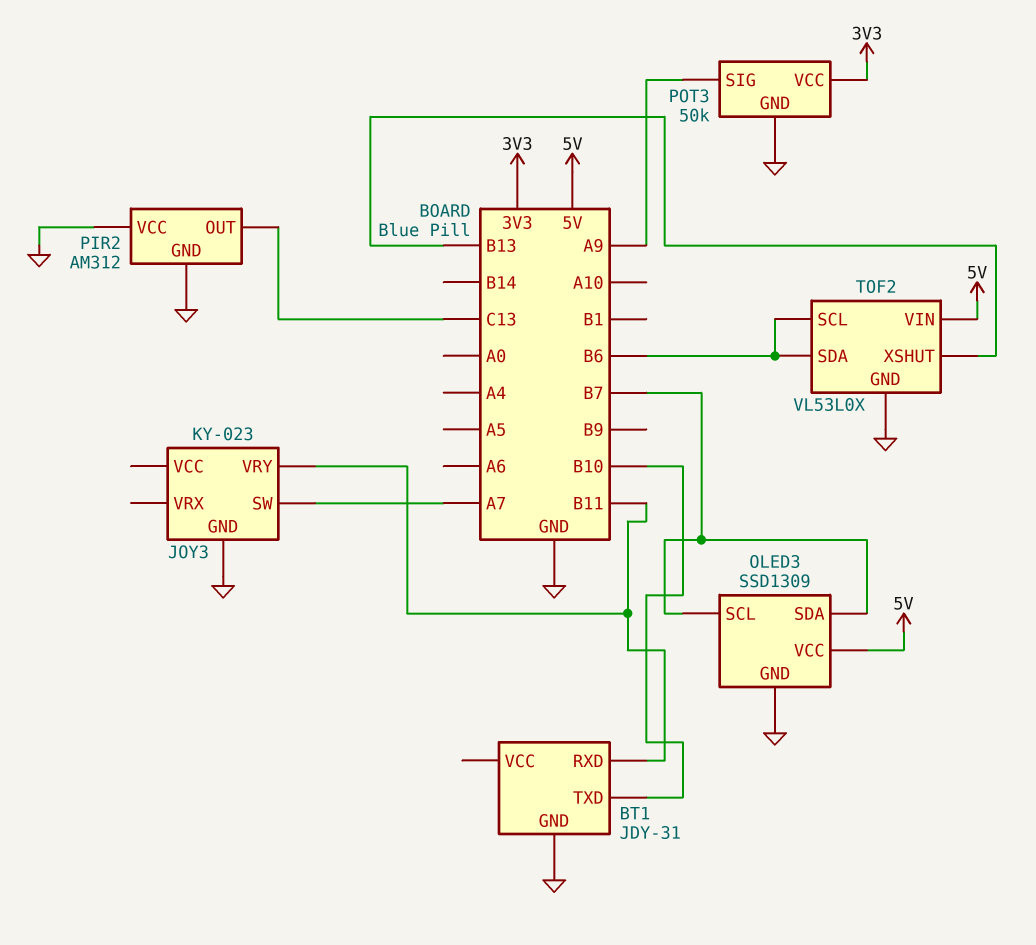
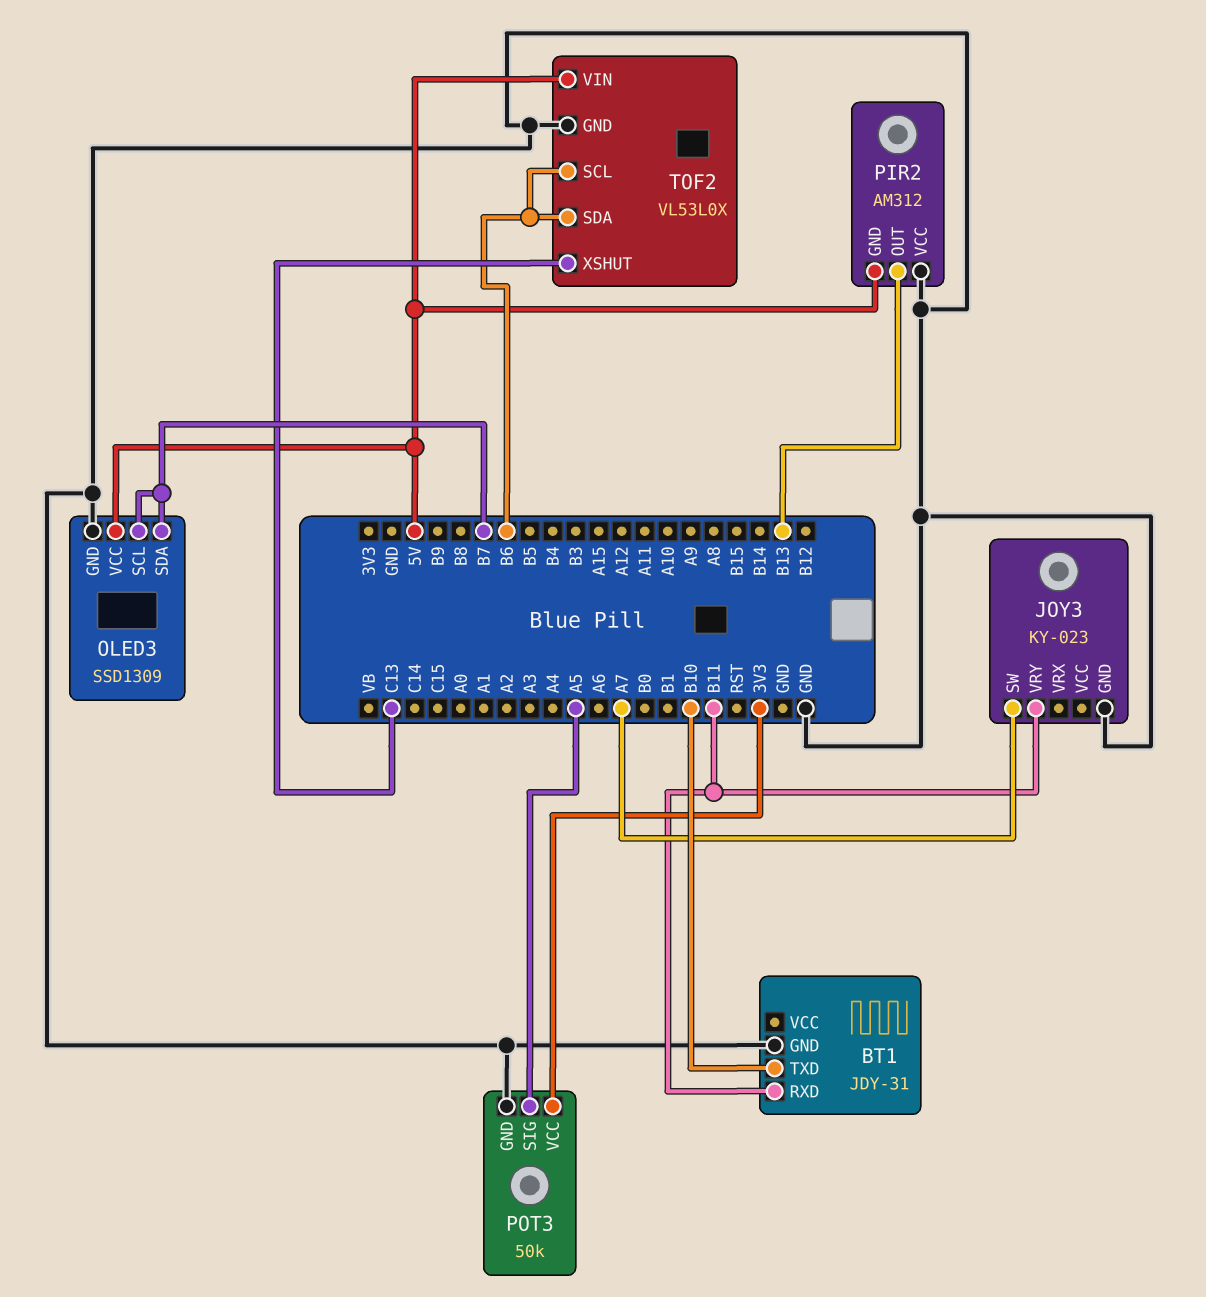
PIR2 pin GND: GND -> 5V
PIR2 pin OUT: C13 -> B13
POT3 pin SIG: A9 -> A5
TOF2 pin XSHUT: B13 -> C13

